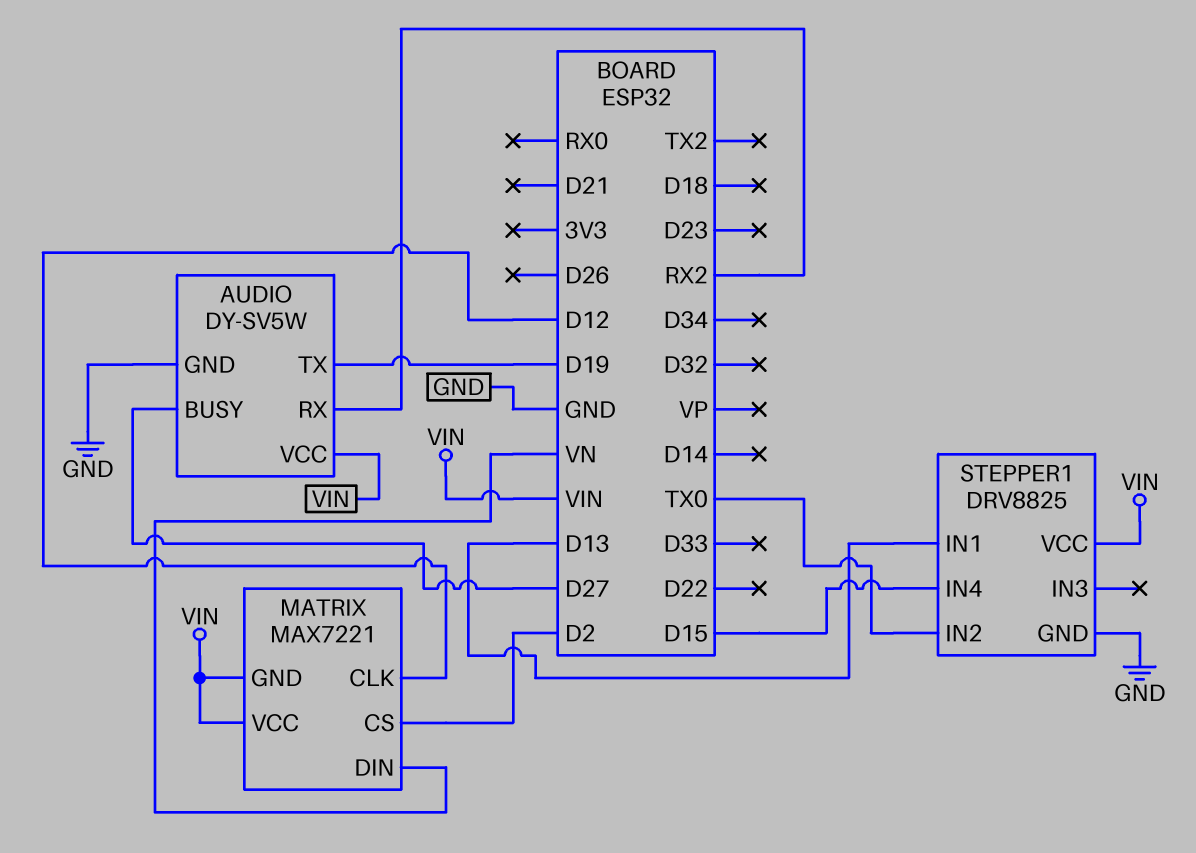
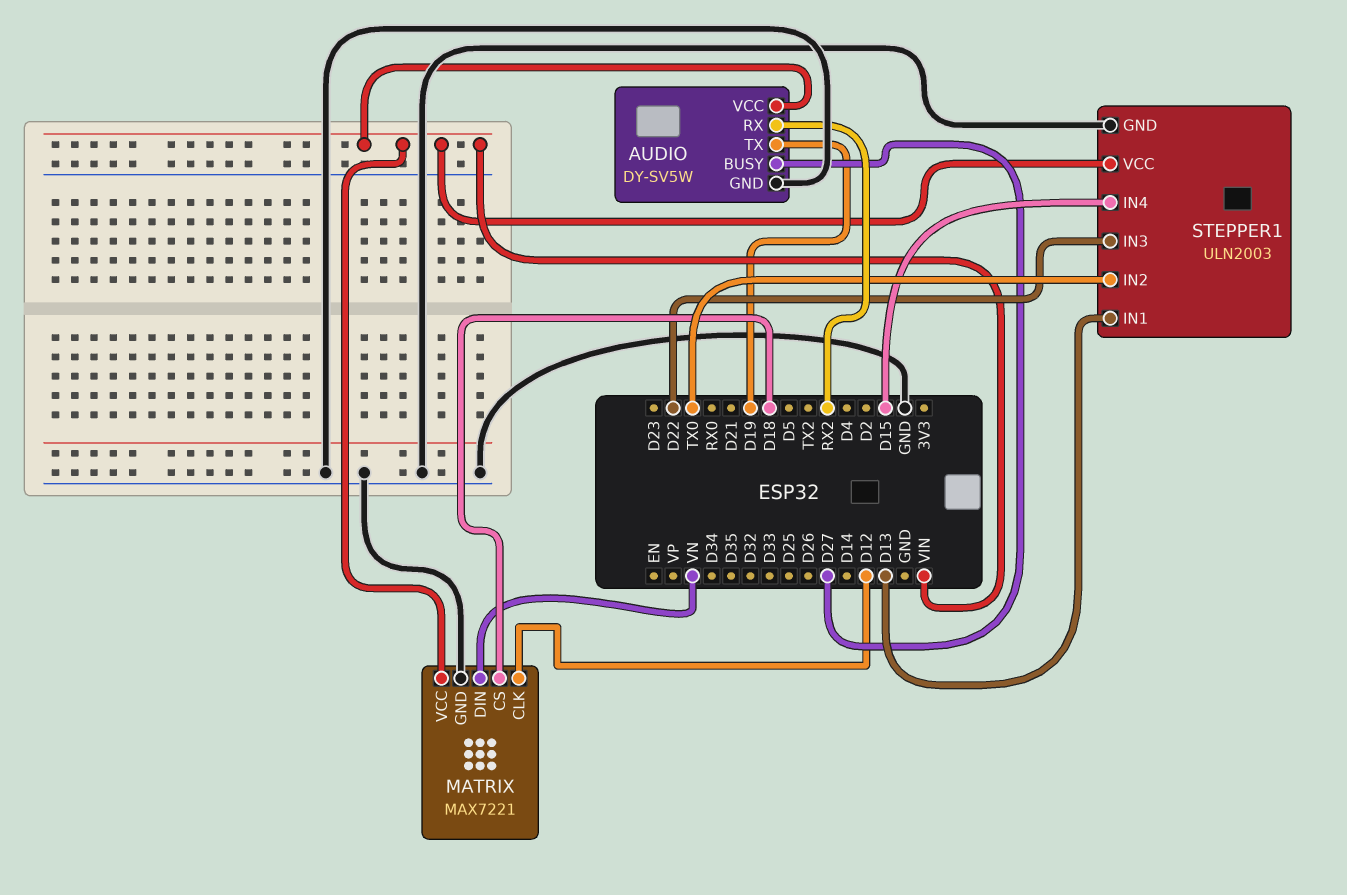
MATRIX pin CS: D2 -> D18
MATRIX pin GND: VIN -> GND
STEPPER1: DRV8825 -> ULN2003
STEPPER1 pin IN3: none -> D22

